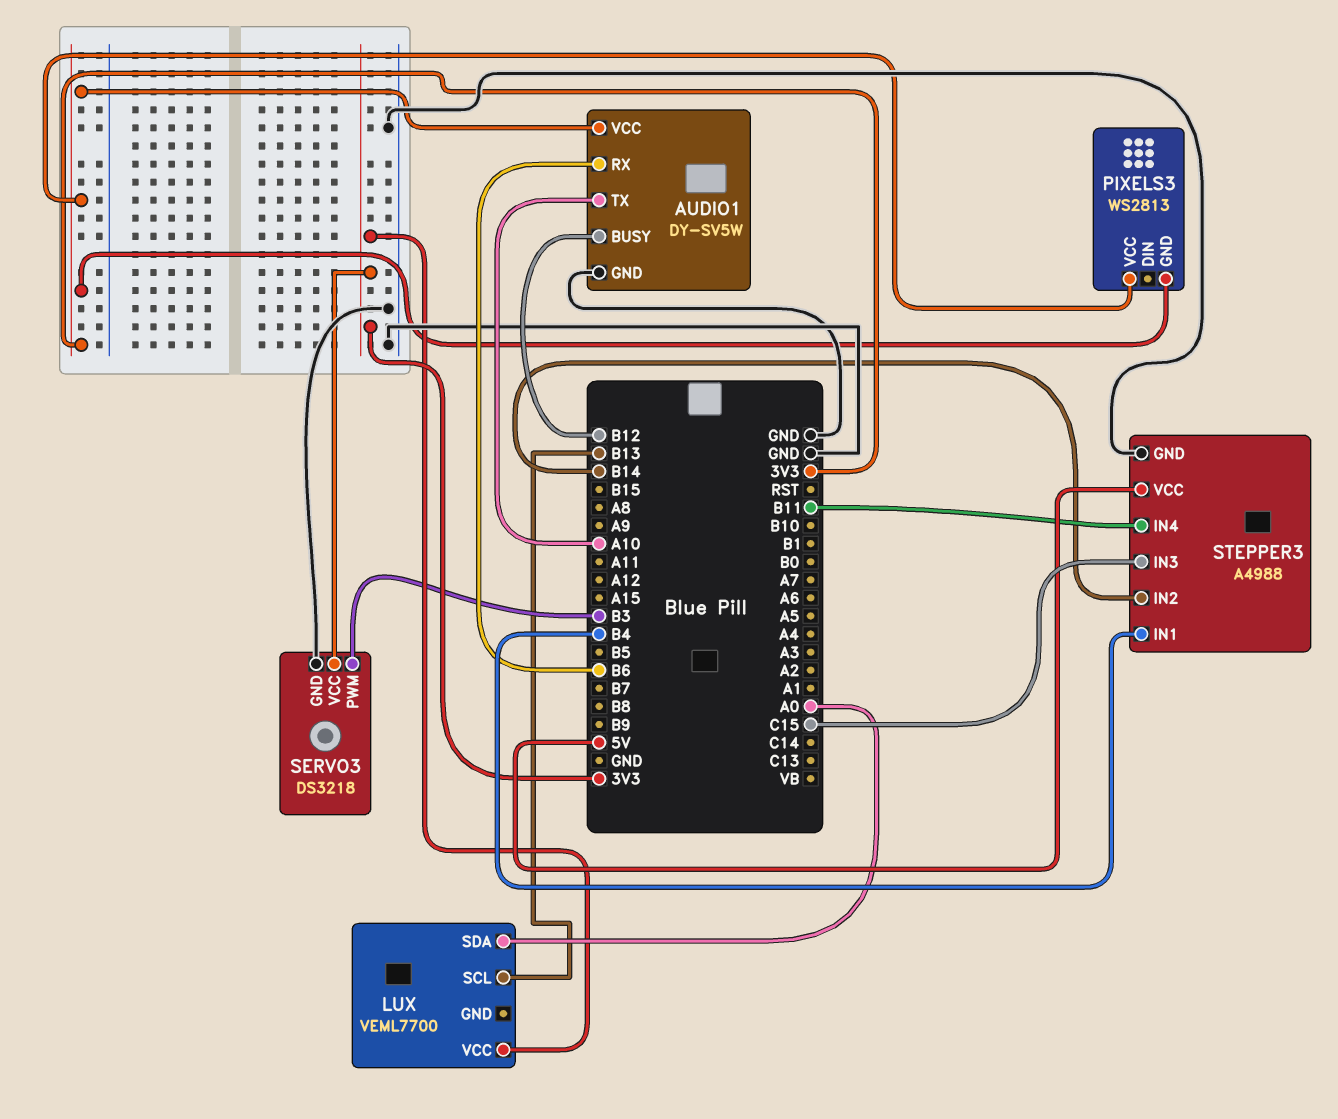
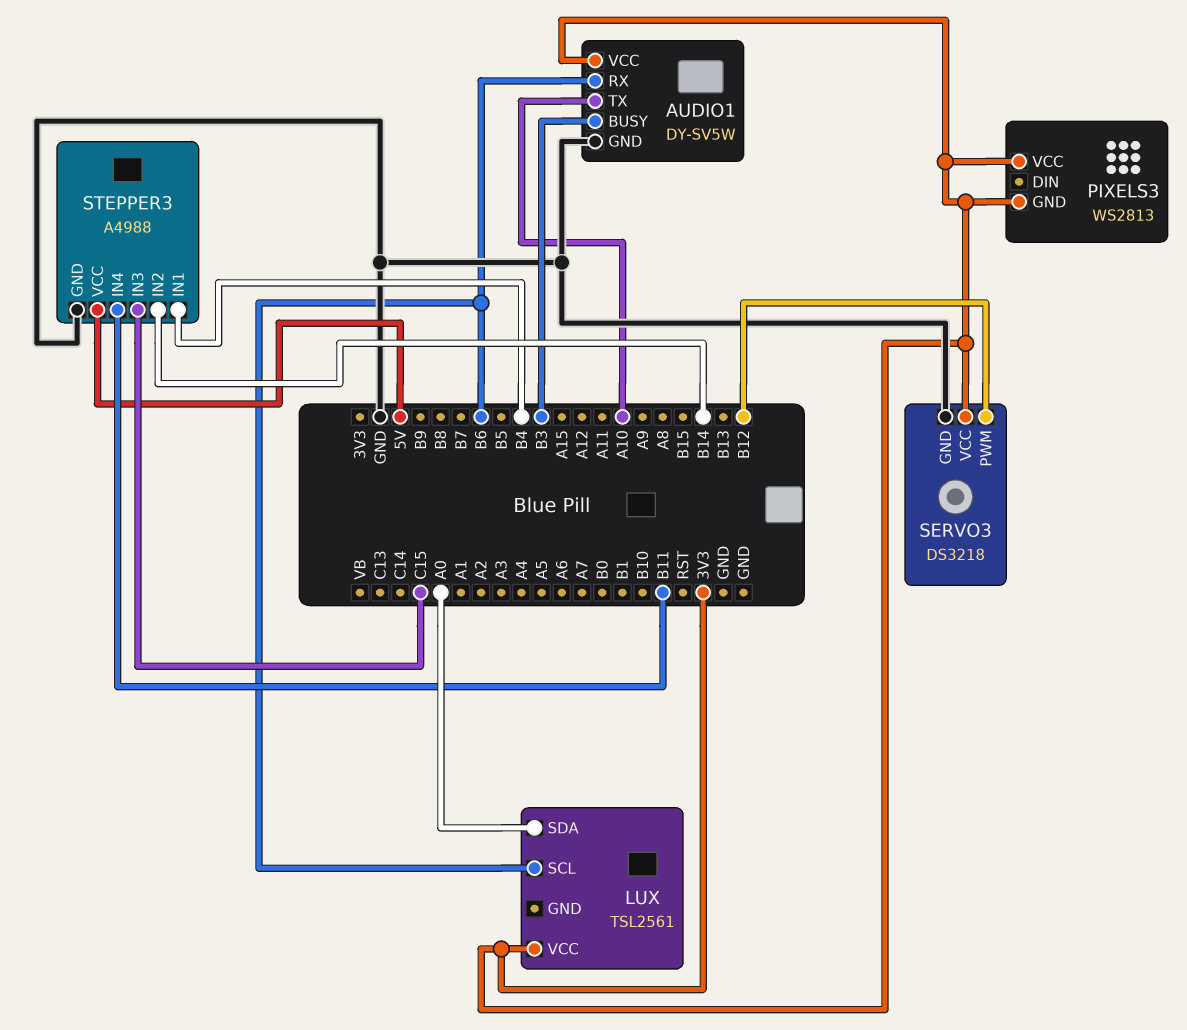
AUDIO1 pin BUSY: B12 -> B3
LUX: VEML7700 -> TSL2561
LUX pin SCL: B13 -> B6
SERVO3 pin PWM: B3 -> B12

